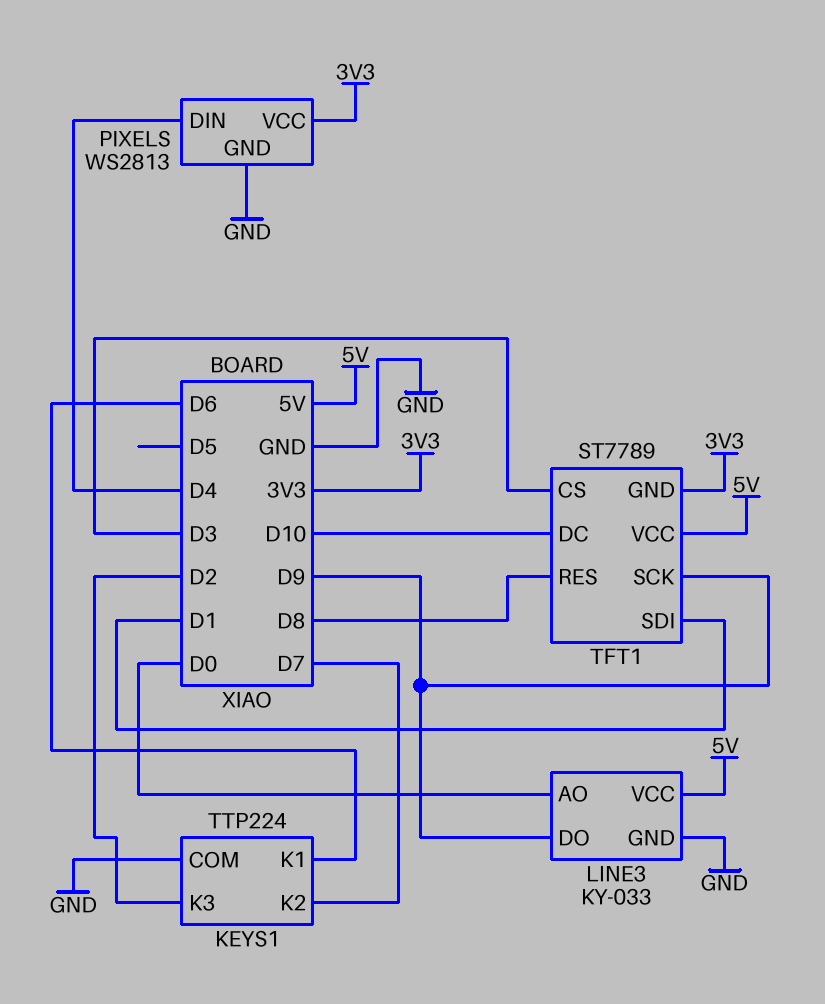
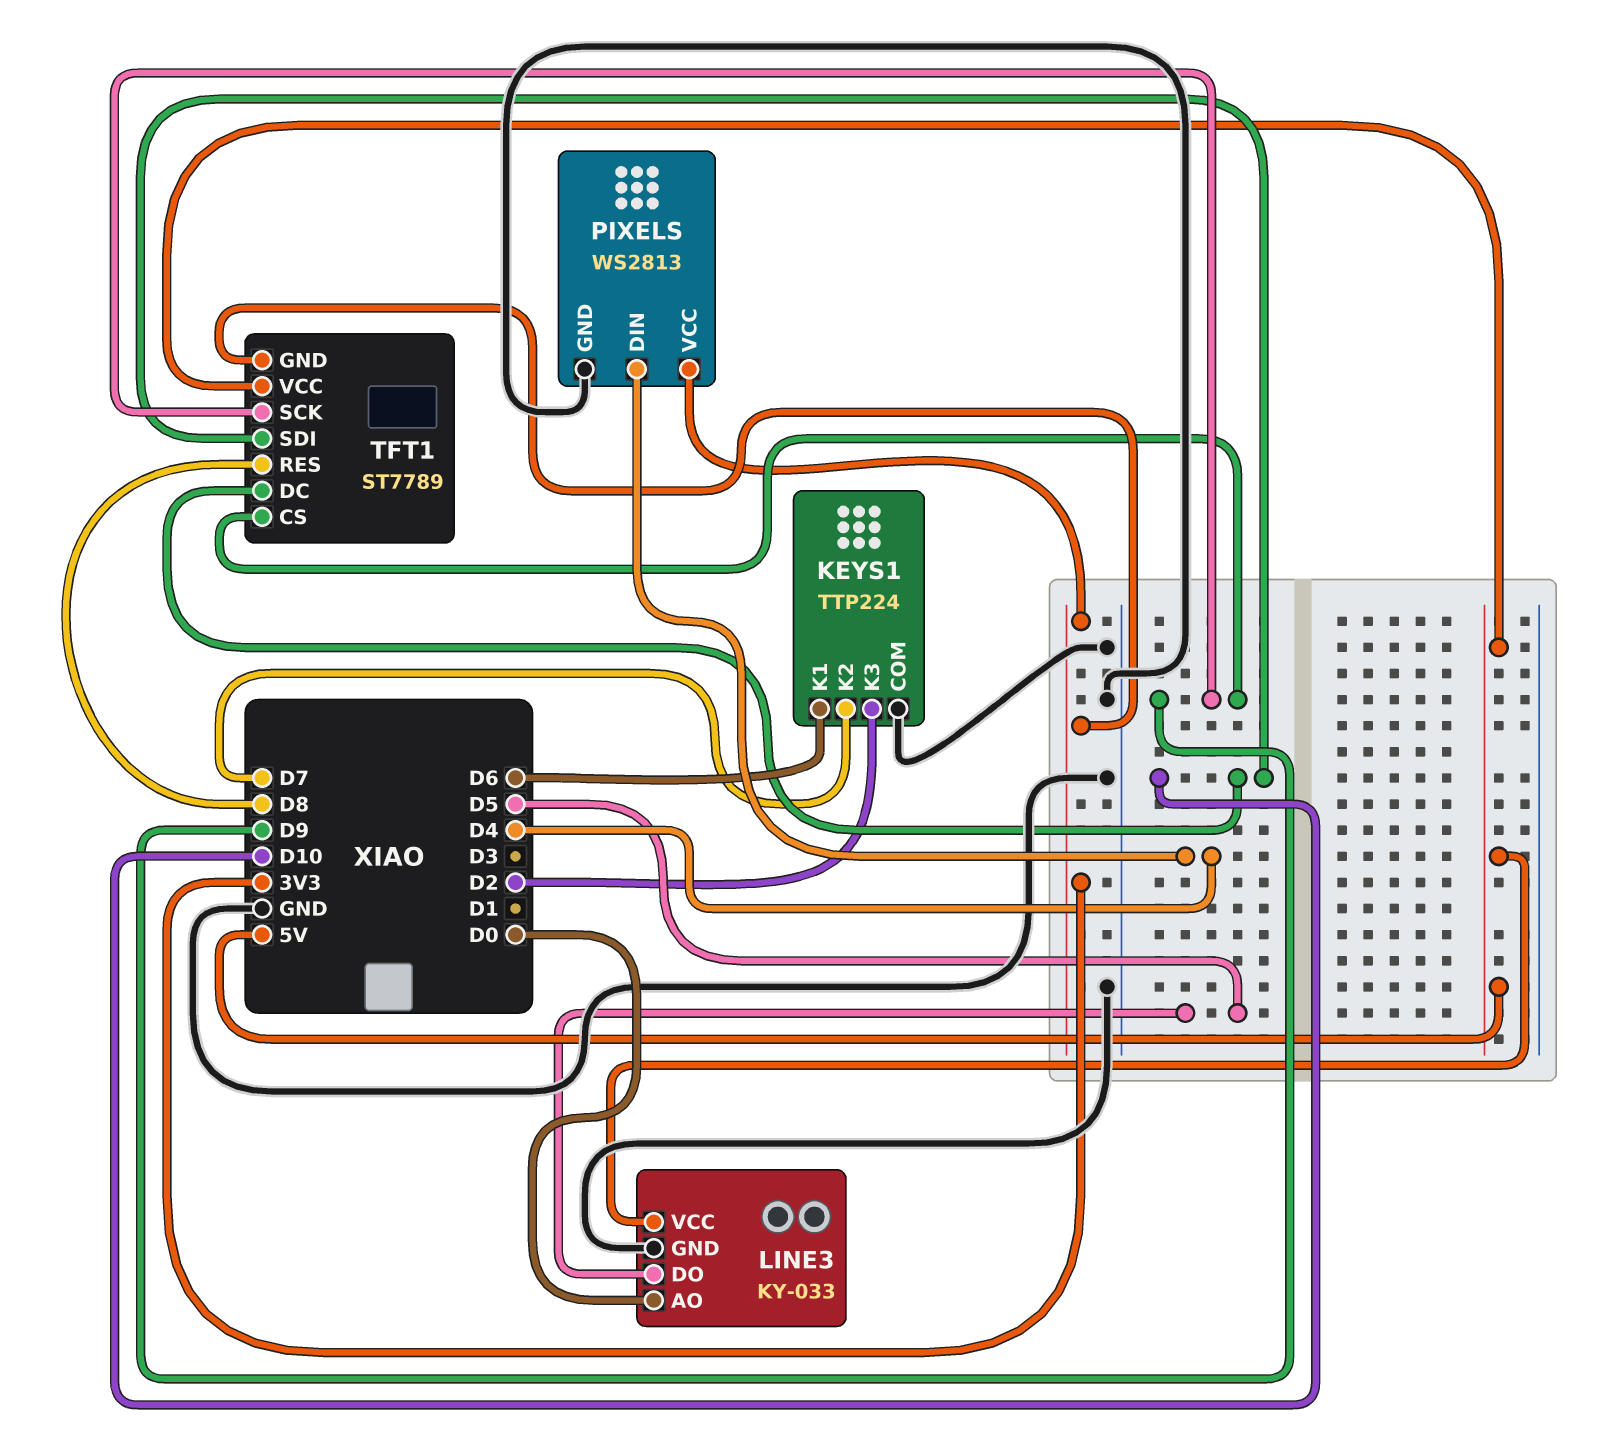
LINE3 pin DO: D9 -> D5
TFT1 pin CS: D3 -> D9
TFT1 pin SDI: D1 -> D10

